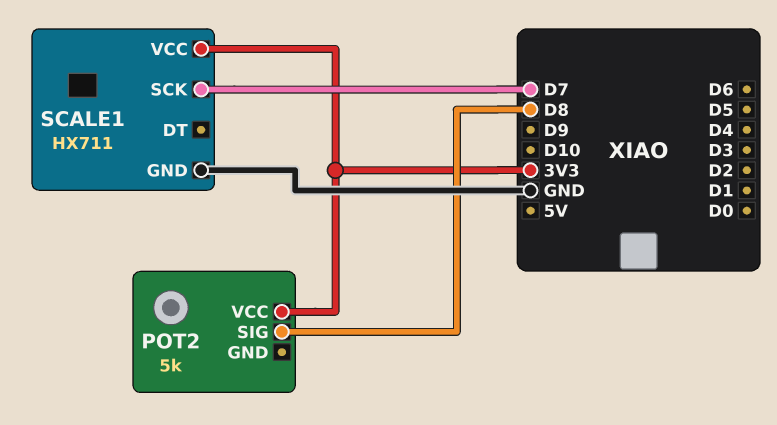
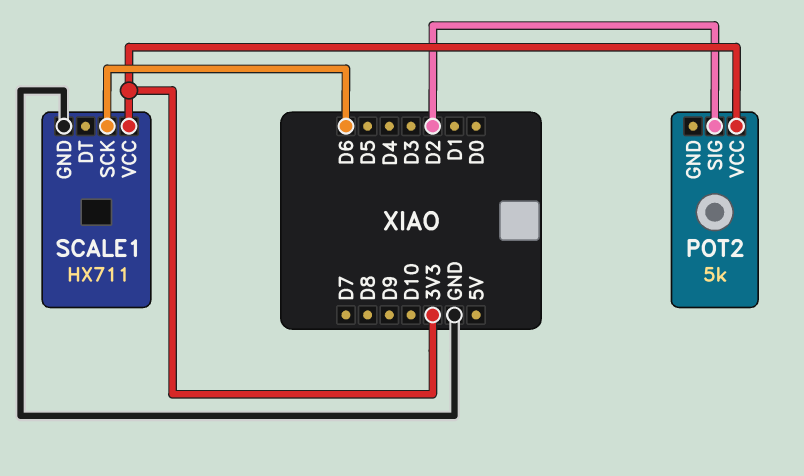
POT2 pin SIG: D8 -> D2
SCALE1 pin SCK: D7 -> D6

